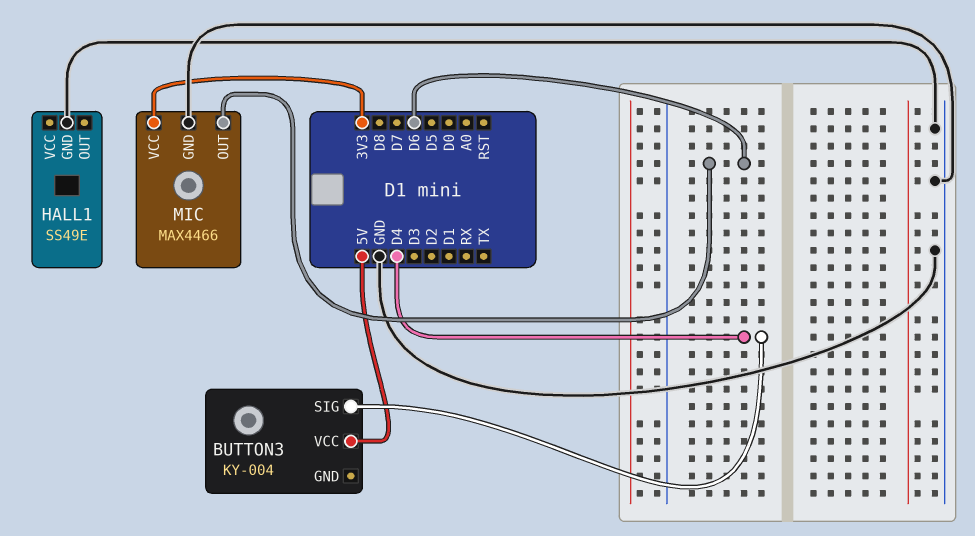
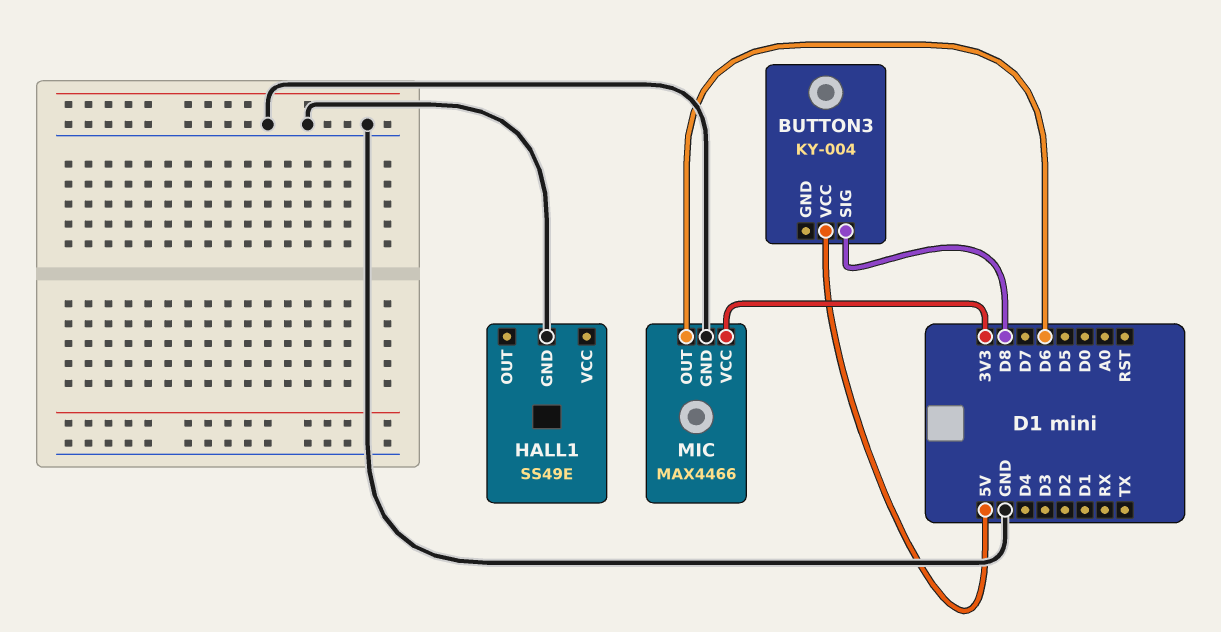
BUTTON3 pin SIG: D4 -> D8

